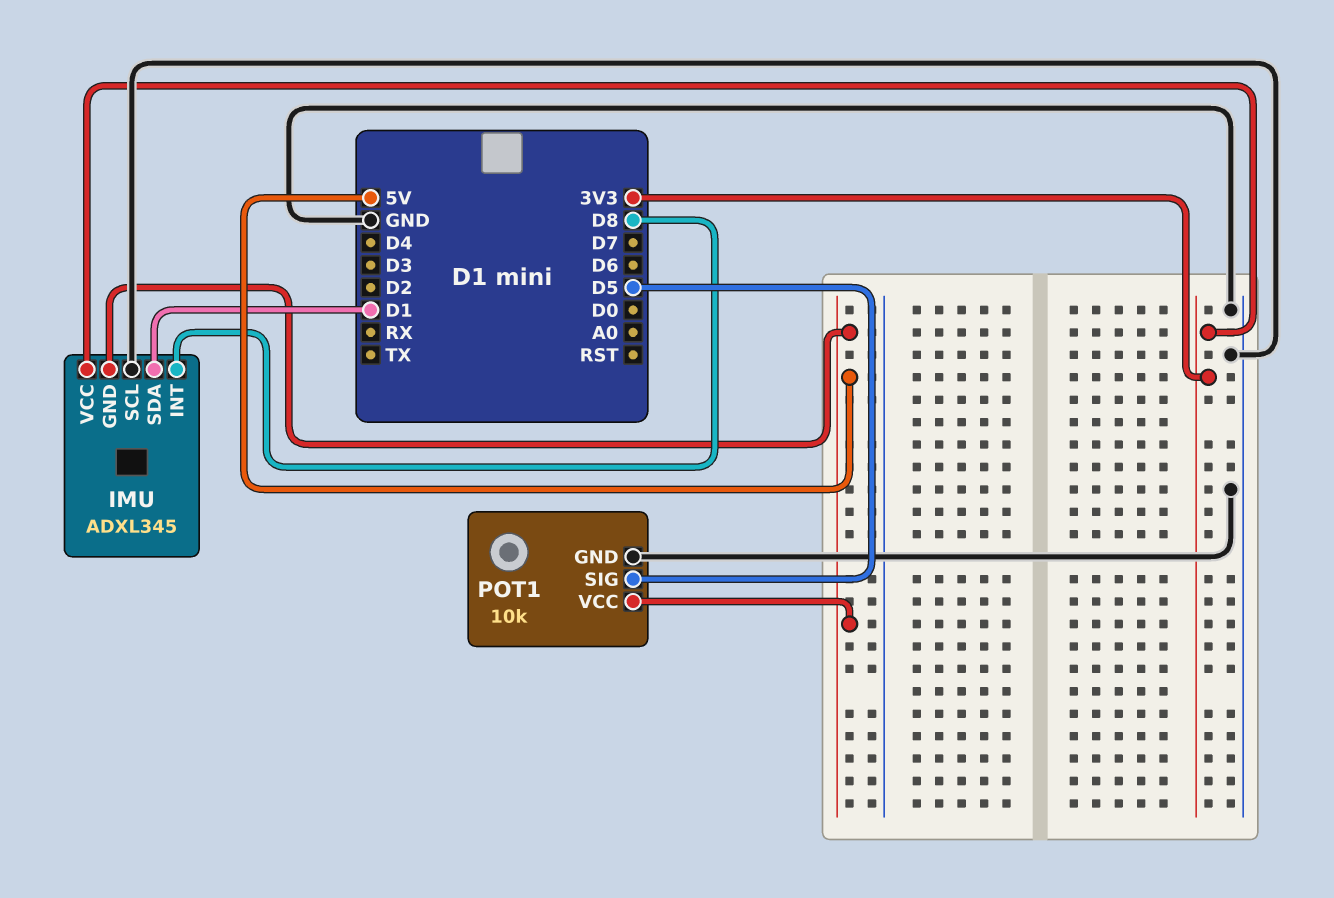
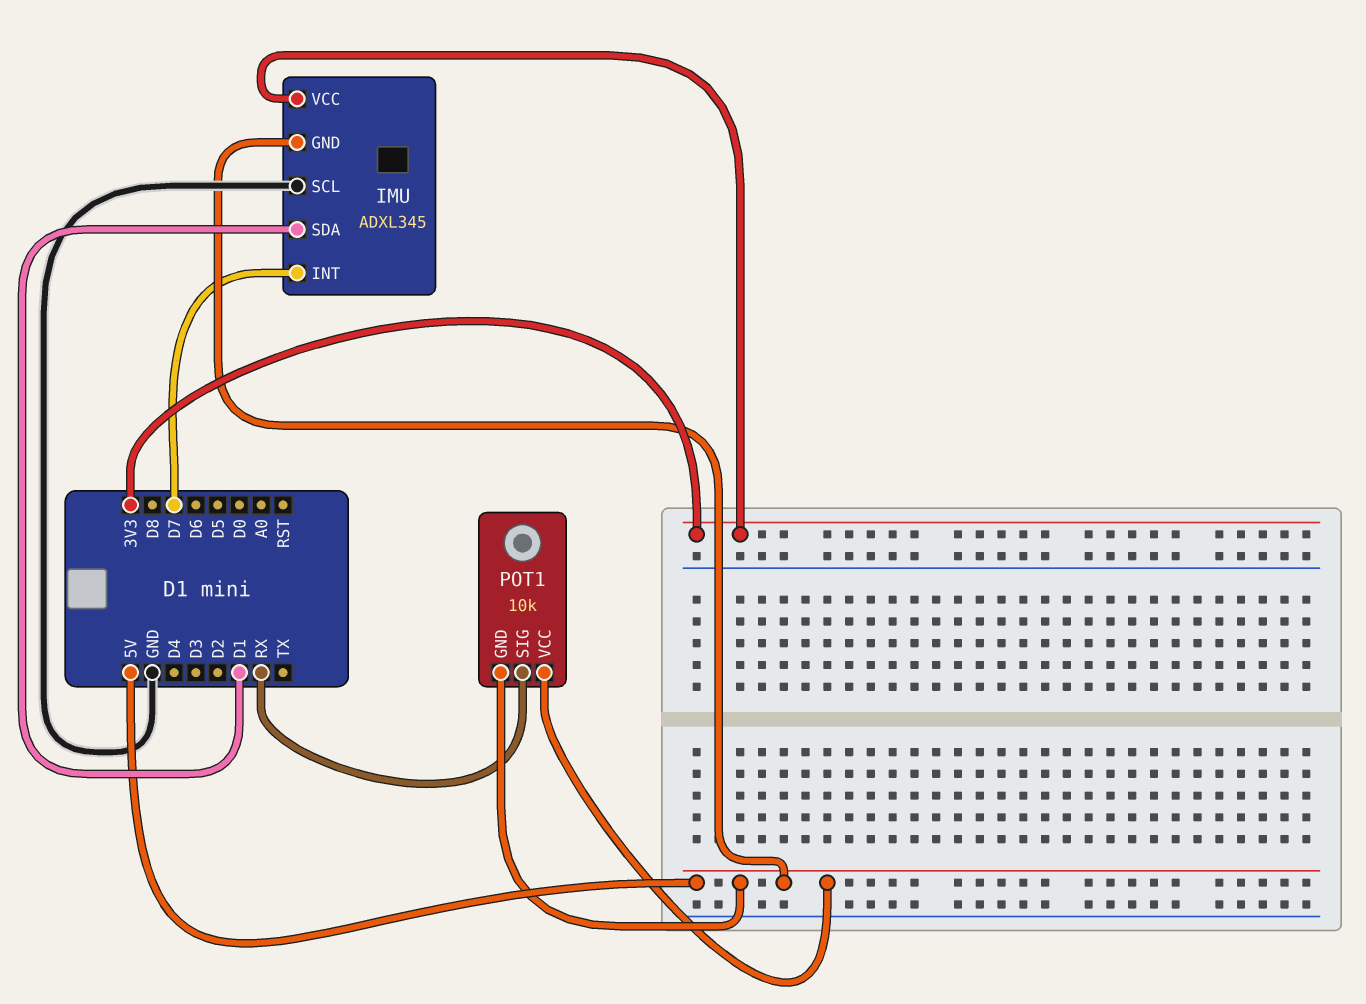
IMU pin INT: D8 -> D7
POT1 pin GND: GND -> 5V
POT1 pin SIG: D5 -> RX

